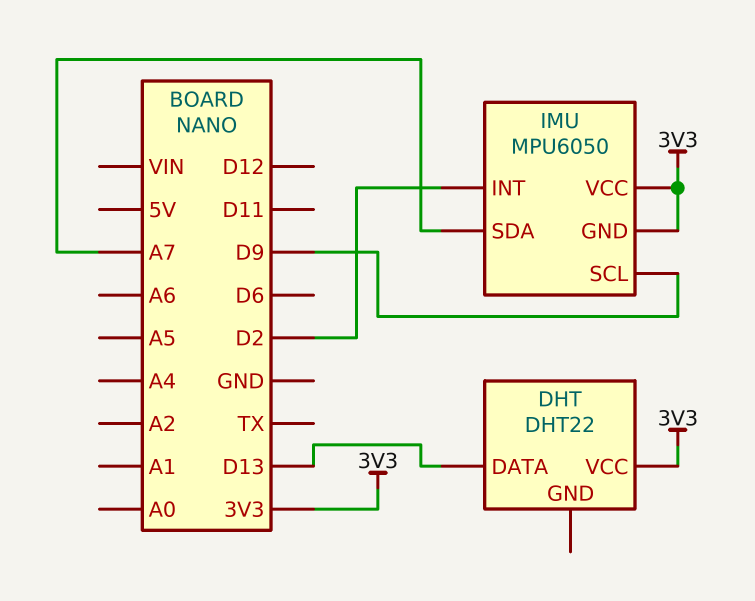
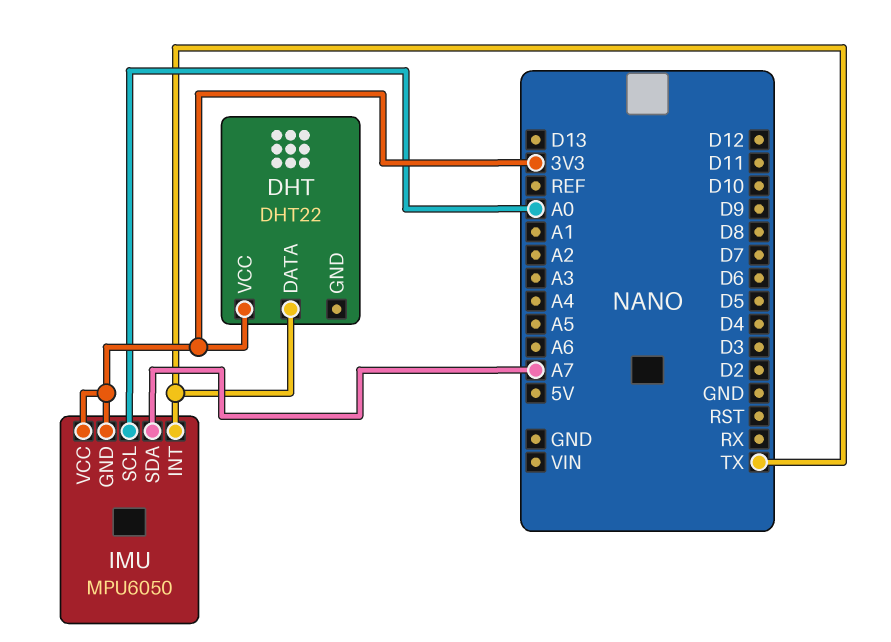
DHT pin DATA: D13 -> TX
IMU pin INT: D2 -> TX
IMU pin SCL: D9 -> A0

